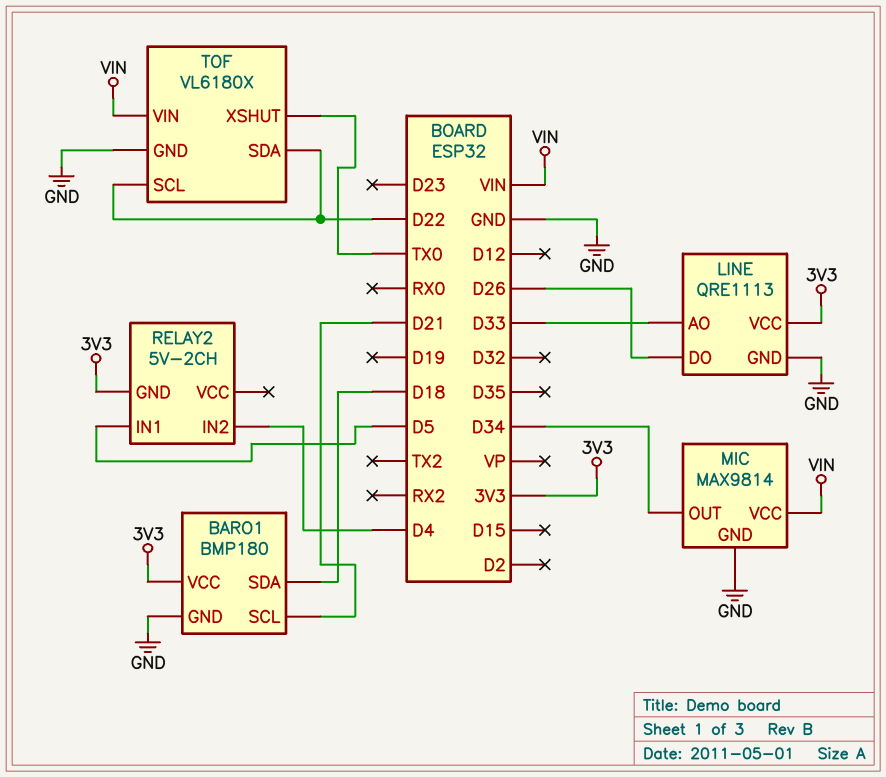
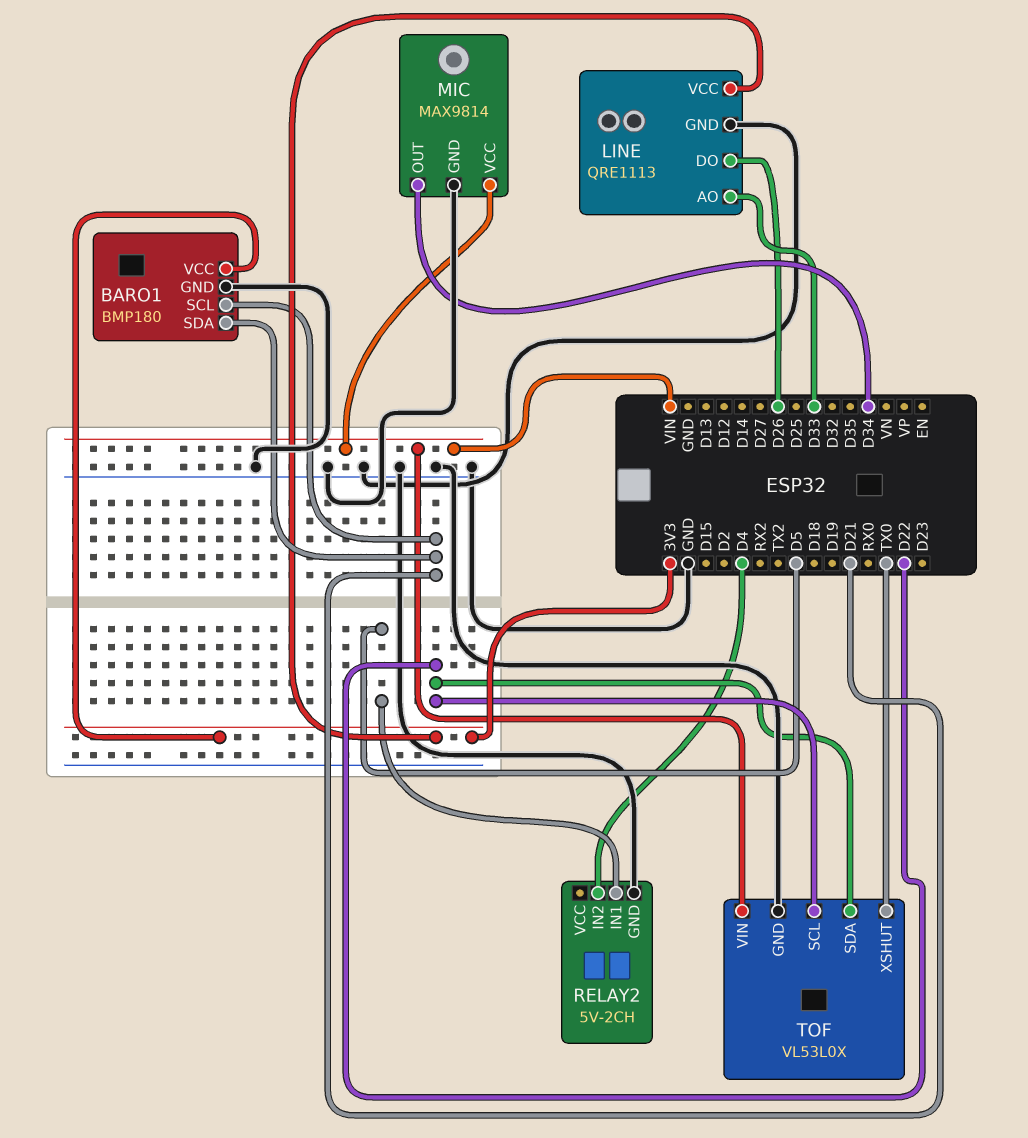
BARO1 pin SDA: D18 -> D21
RELAY2 pin GND: 3V3 -> GND
TOF: VL6180X -> VL53L0X

